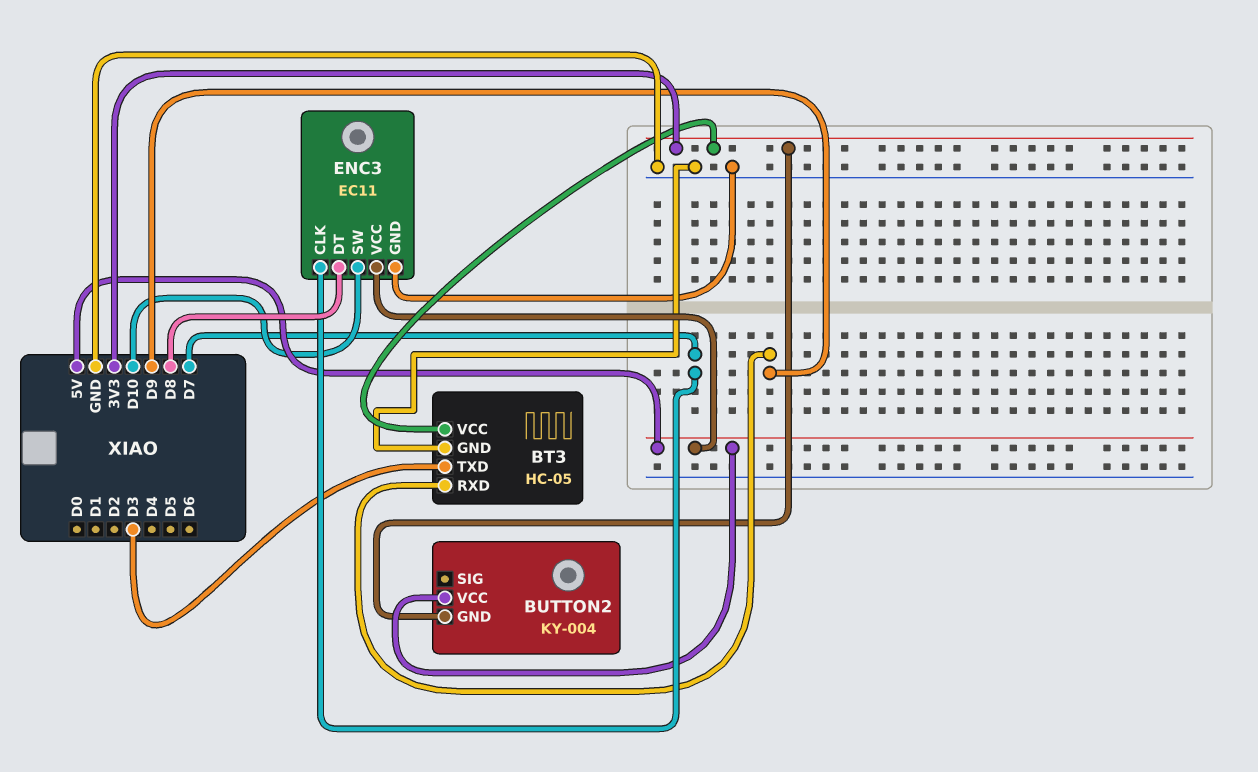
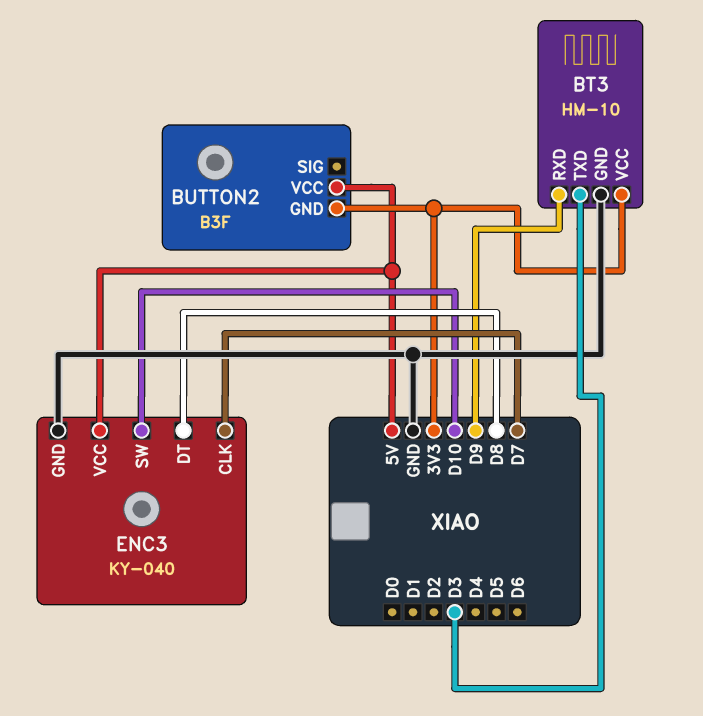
BT3: HC-05 -> HM-10
BUTTON2: KY-004 -> B3F
ENC3: EC11 -> KY-040

